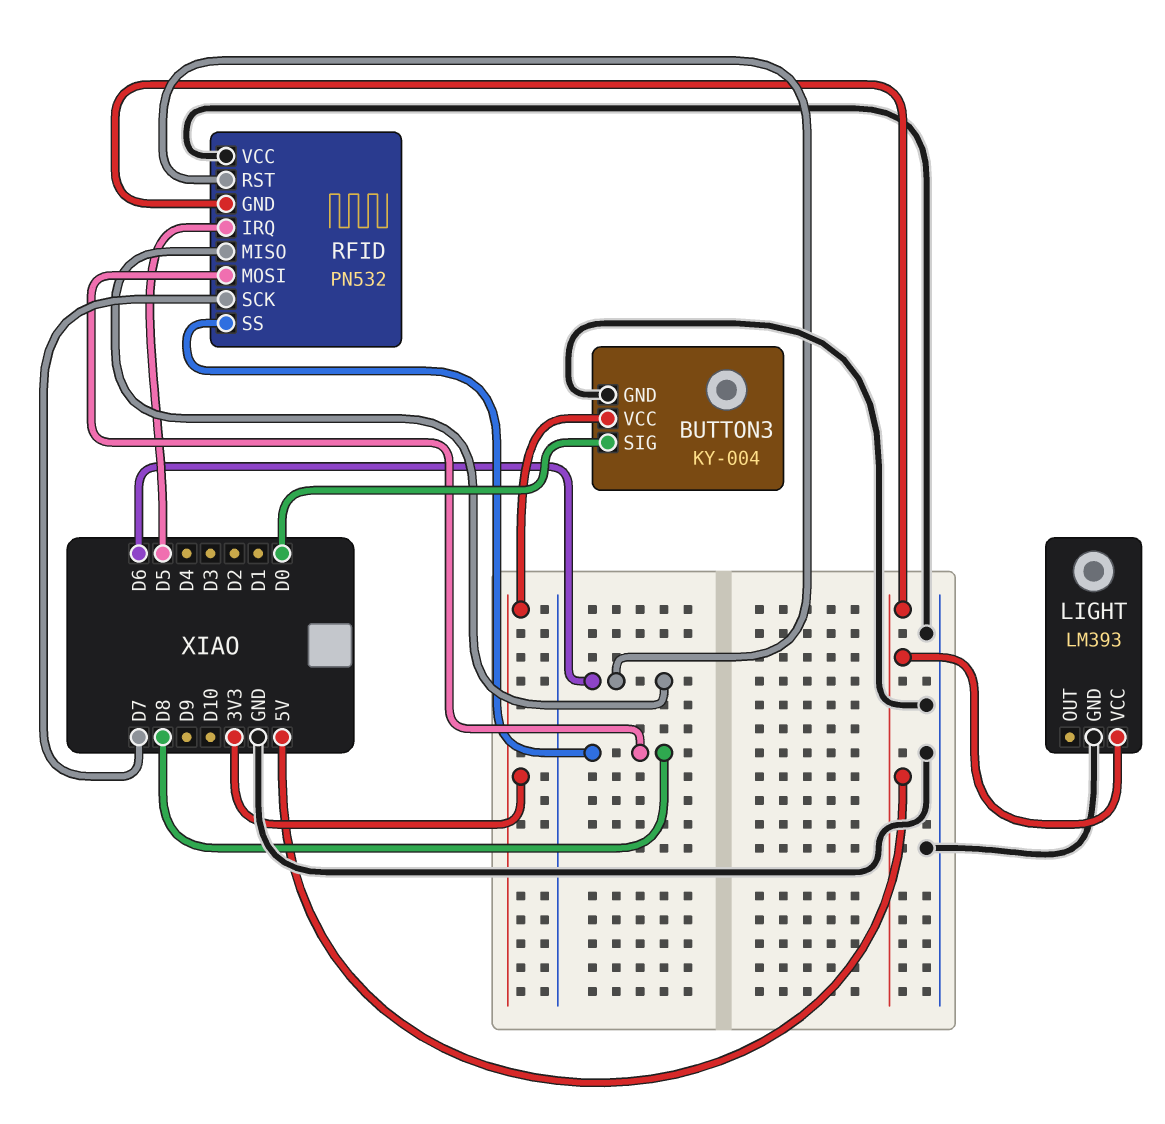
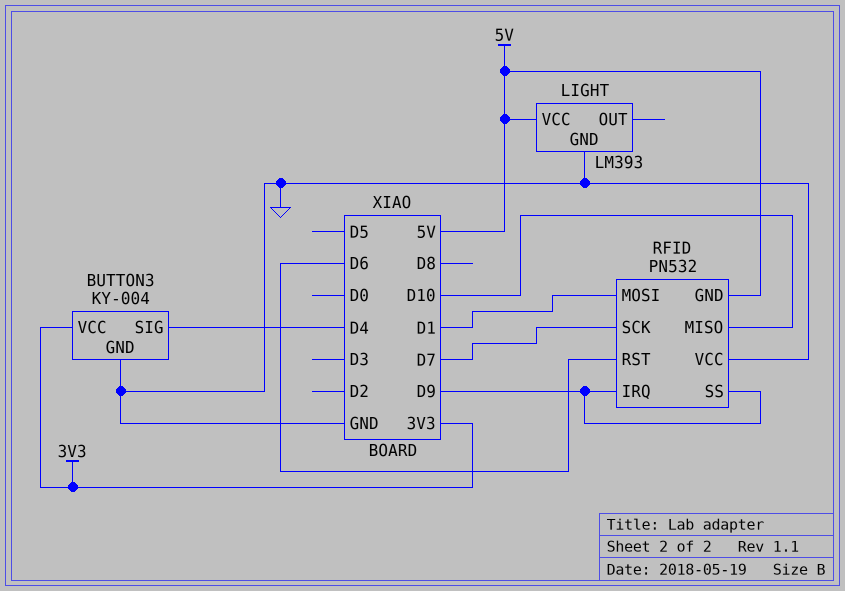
BUTTON3 pin SIG: D0 -> D4
RFID pin IRQ: D5 -> D9
RFID pin MISO: D6 -> D10
RFID pin MOSI: D8 -> D1
RFID pin SS: D8 -> D9

